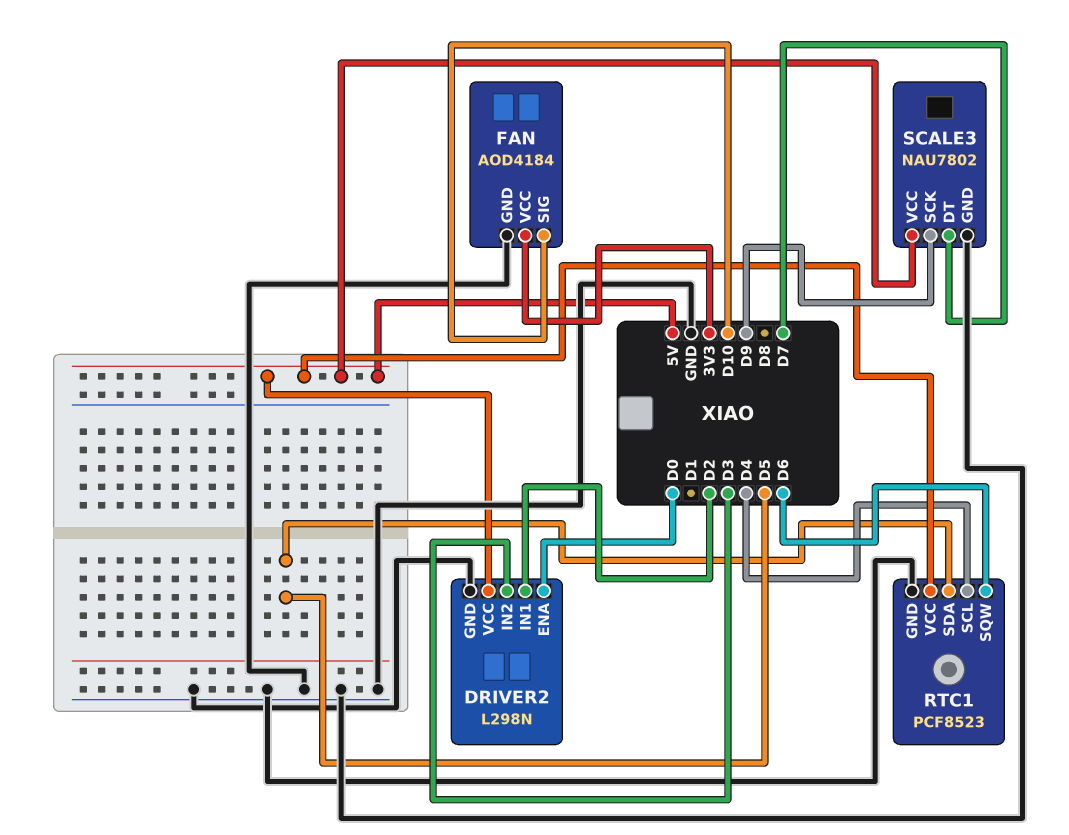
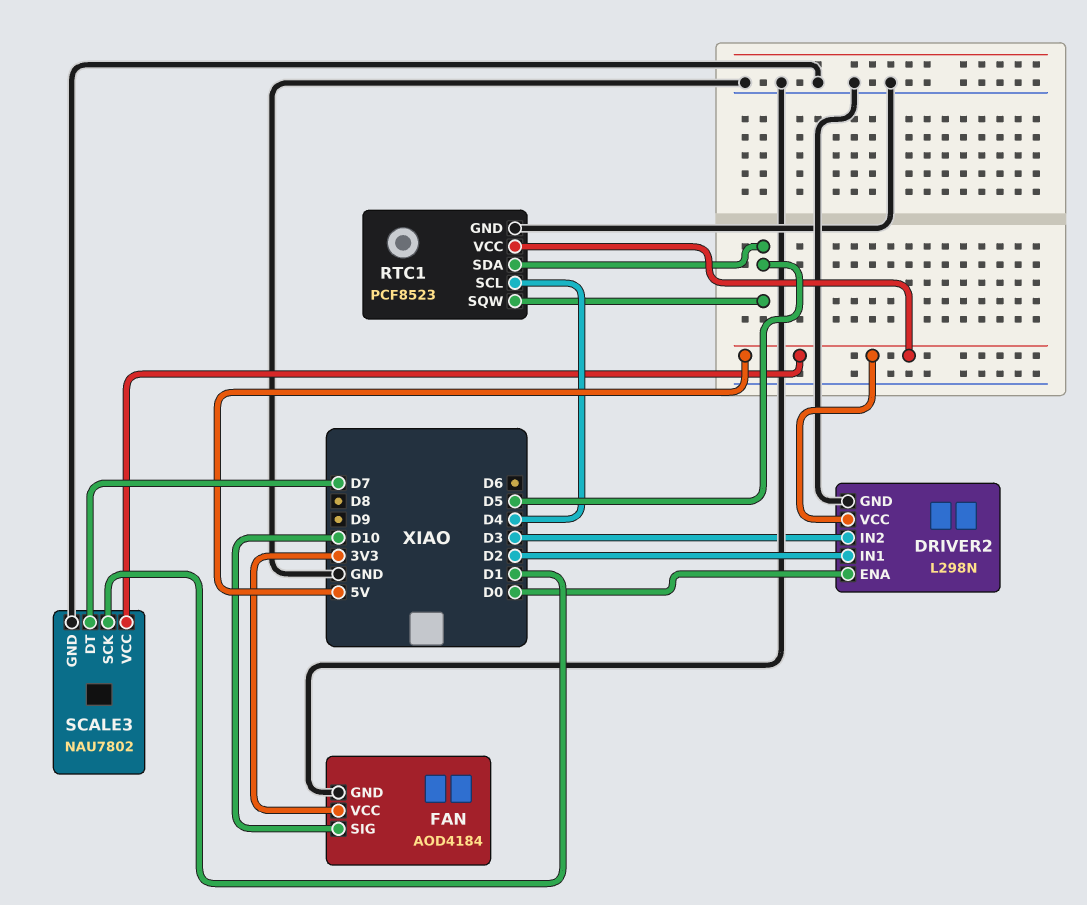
RTC1 pin SQW: D6 -> D5
SCALE3 pin SCK: D9 -> D1

